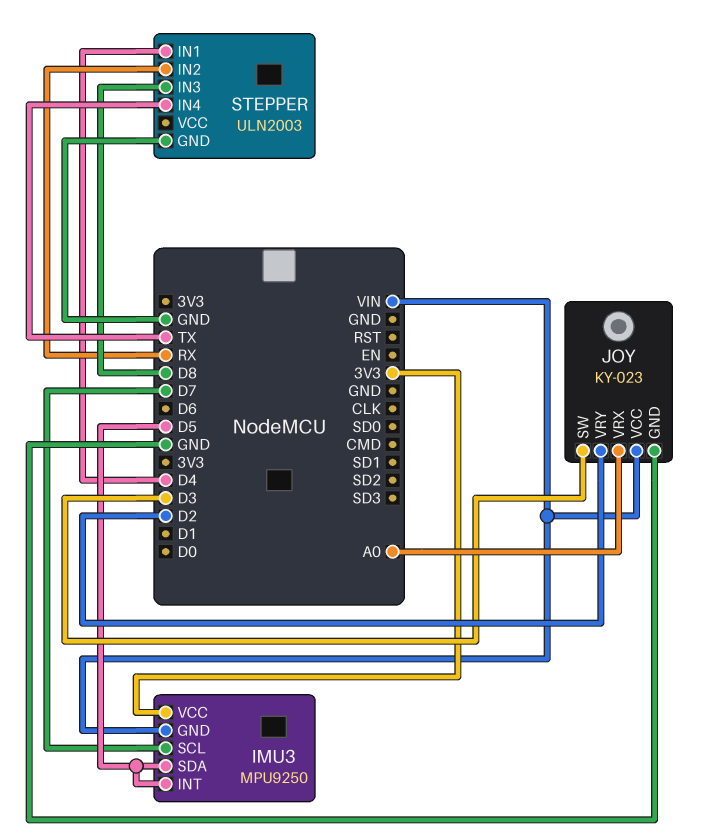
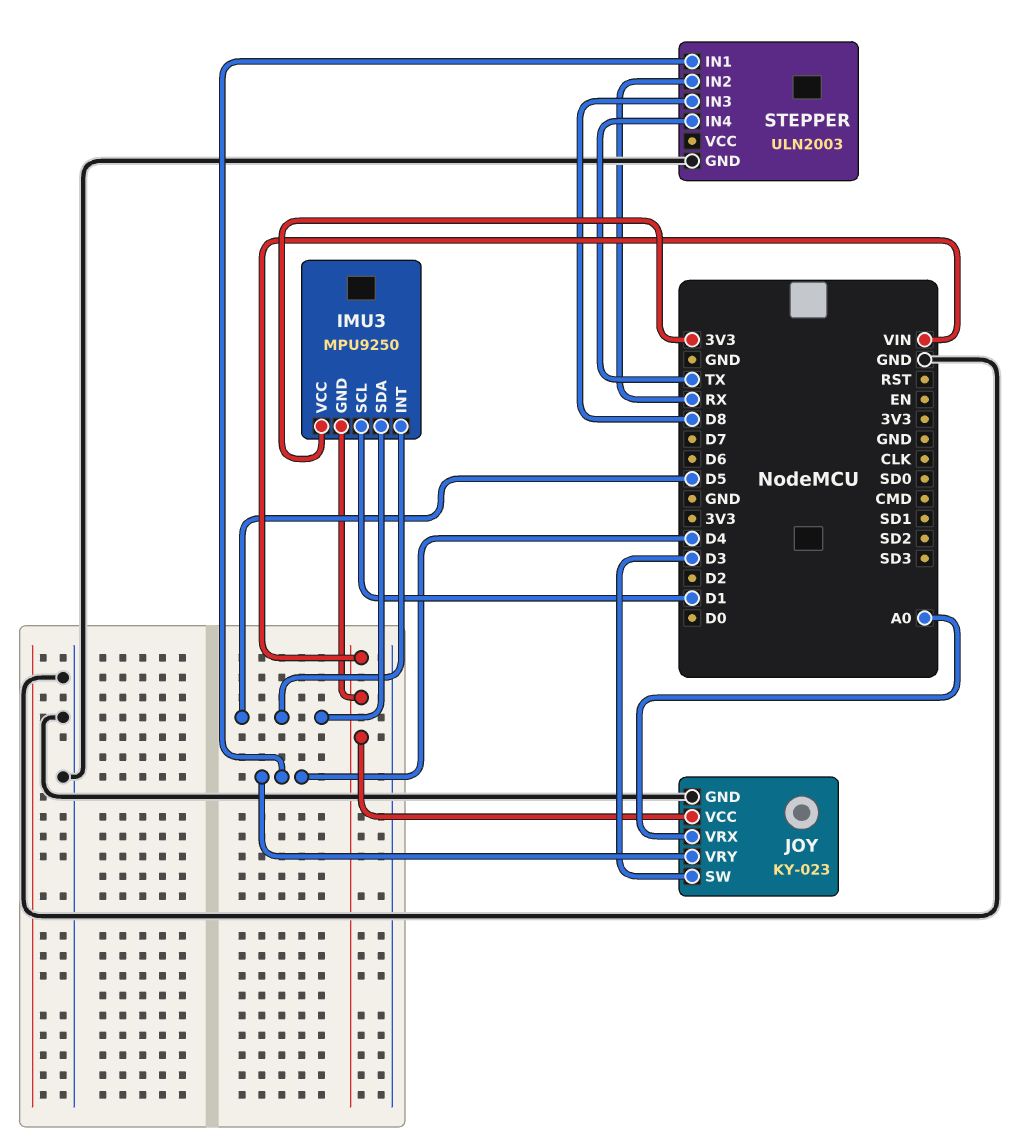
IMU3 pin SCL: D7 -> D1
JOY pin VRY: D2 -> D4

